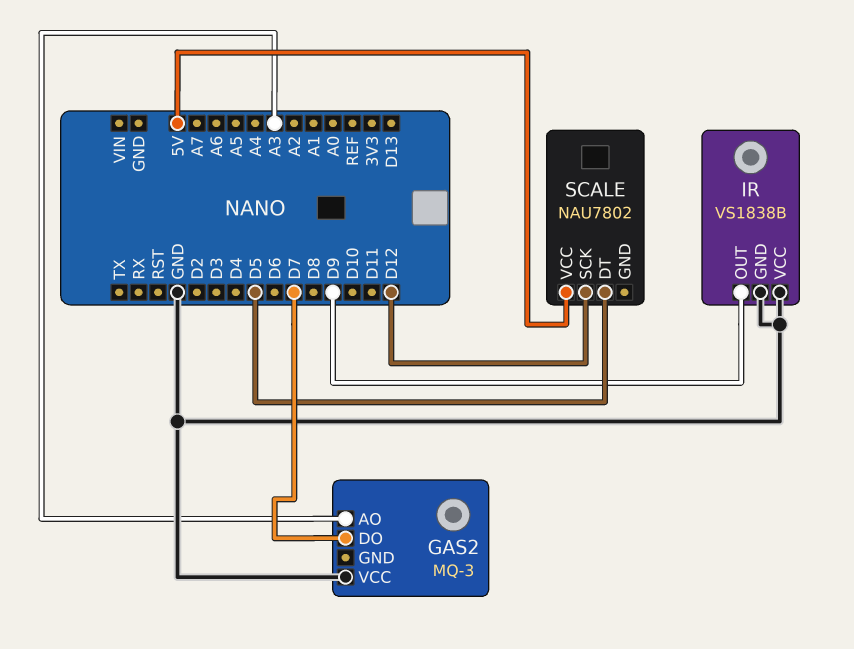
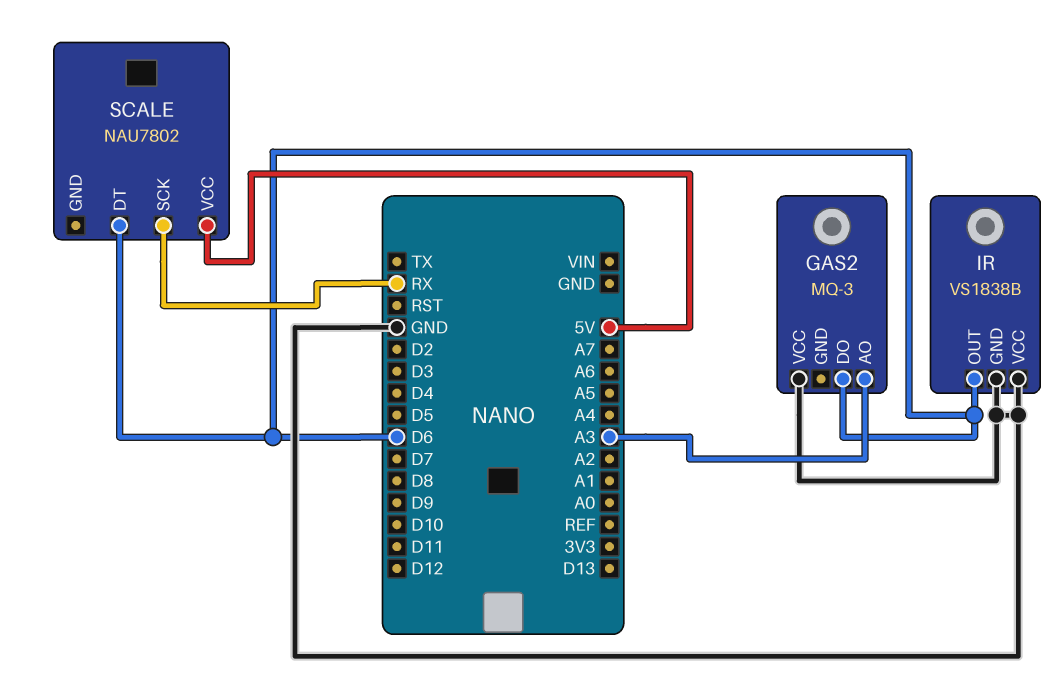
GAS2 pin DO: D7 -> D6
IR pin OUT: D9 -> D6
SCALE pin DT: D5 -> D6
SCALE pin SCK: D12 -> RX

